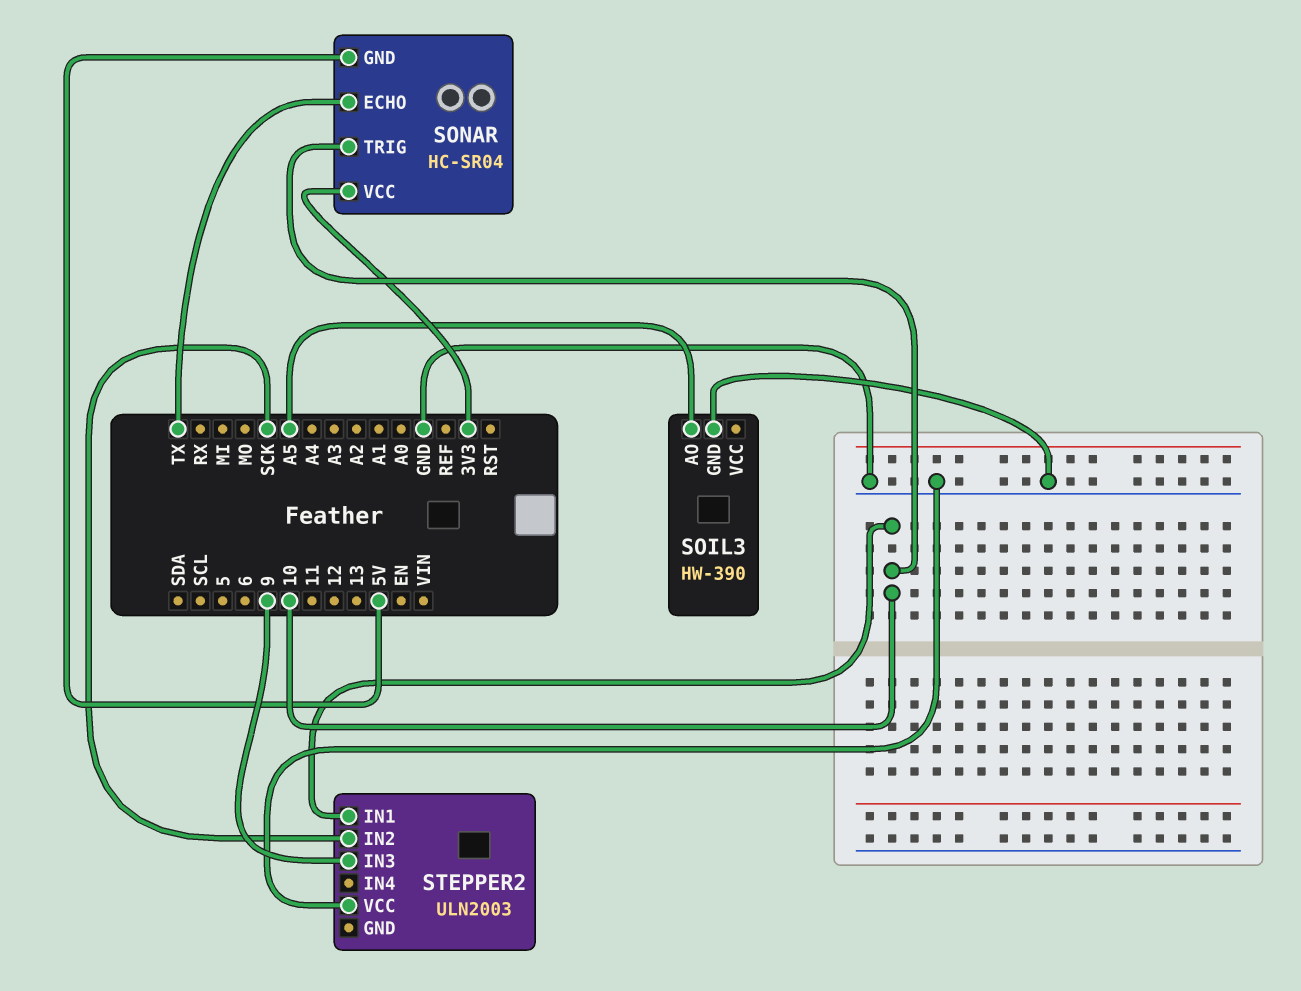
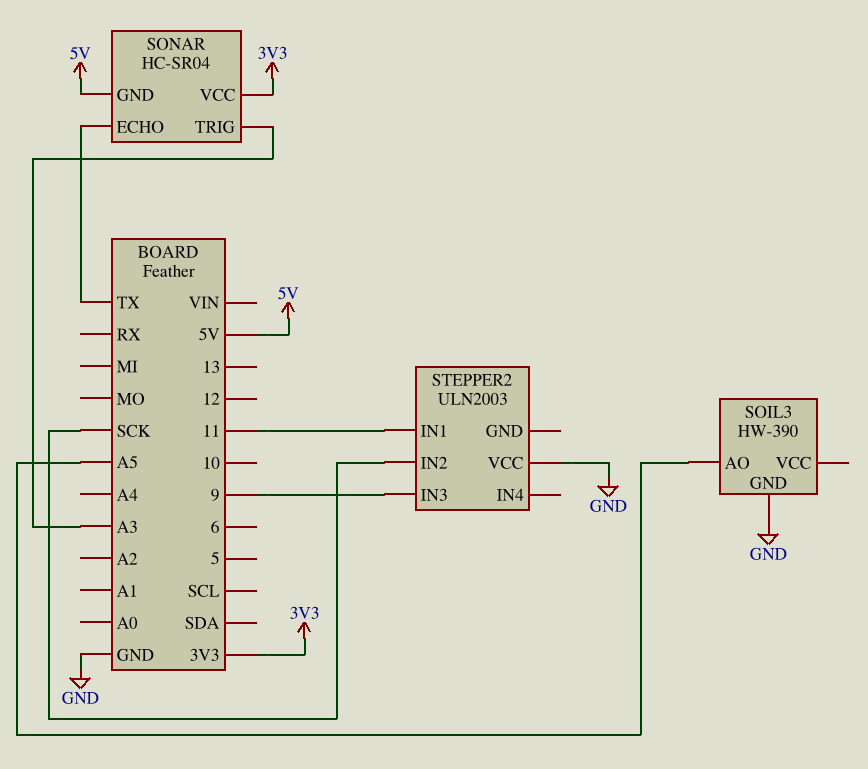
SONAR pin TRIG: 10 -> A3
STEPPER2 pin IN1: 10 -> 11

